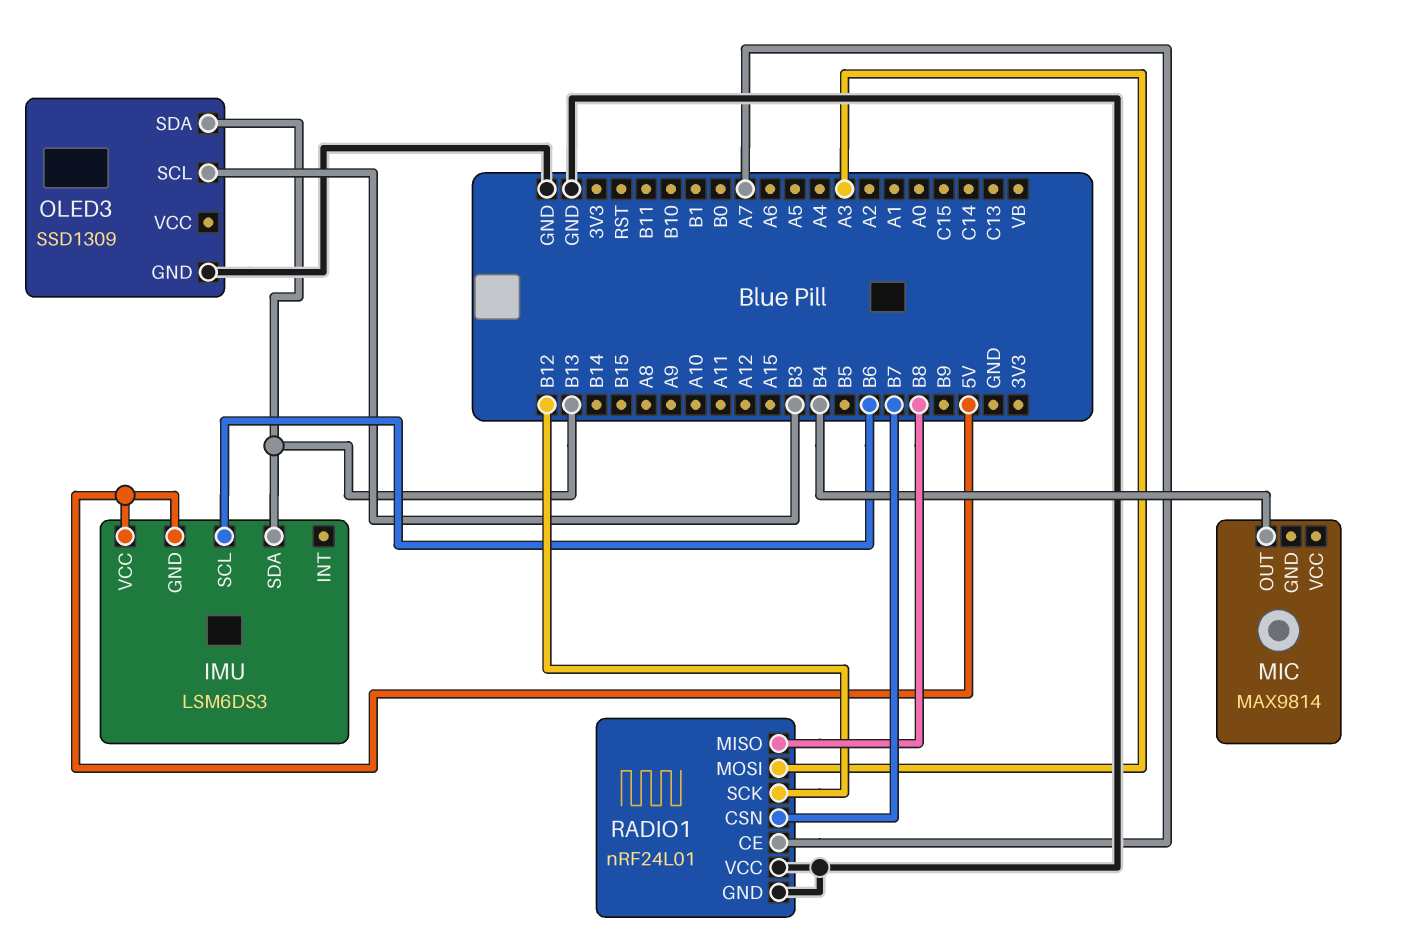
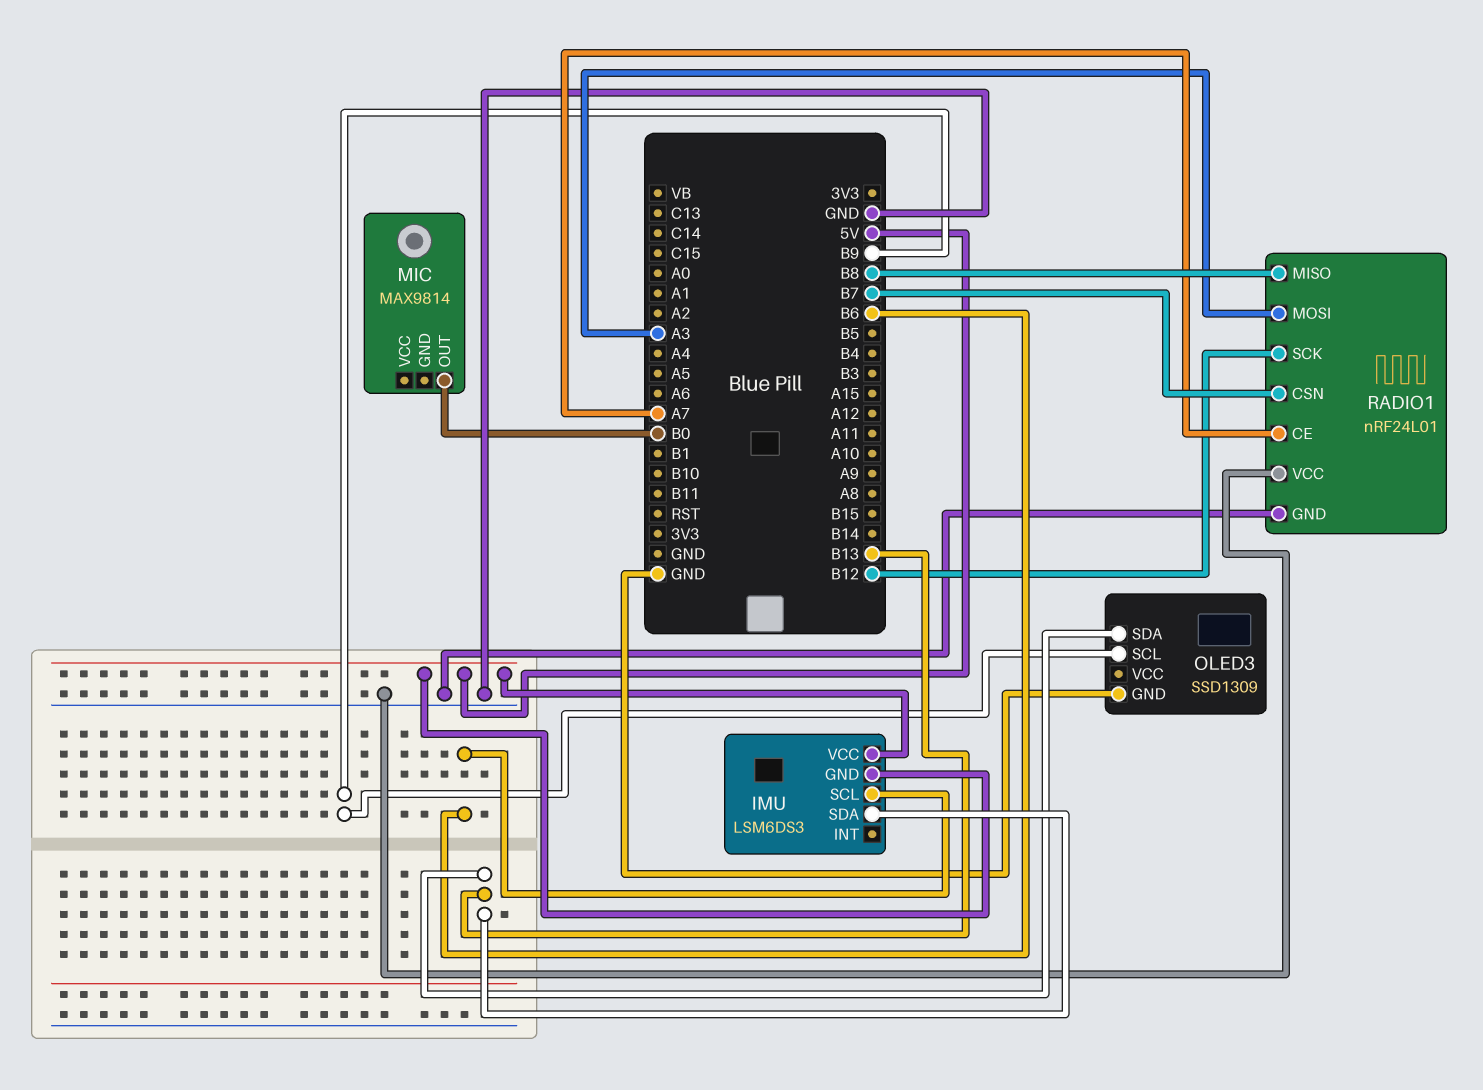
MIC pin OUT: B4 -> B0
OLED3 pin SCL: B3 -> B9

